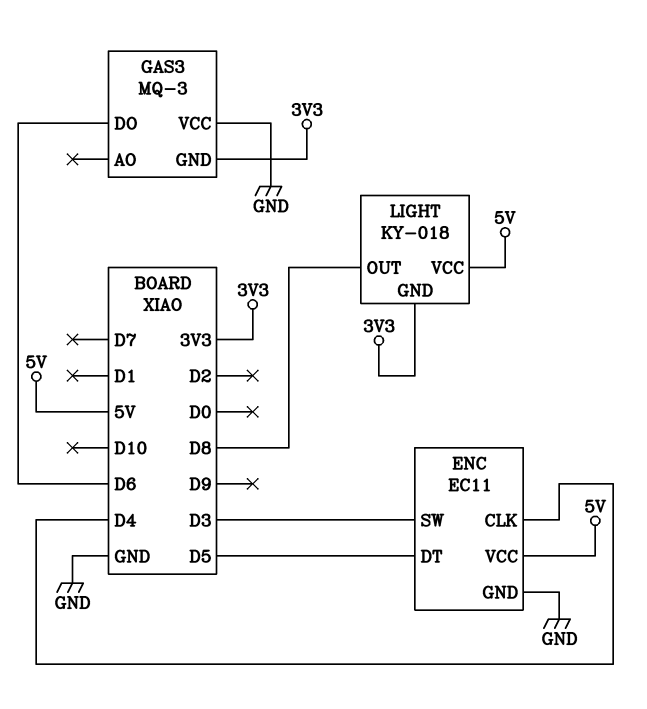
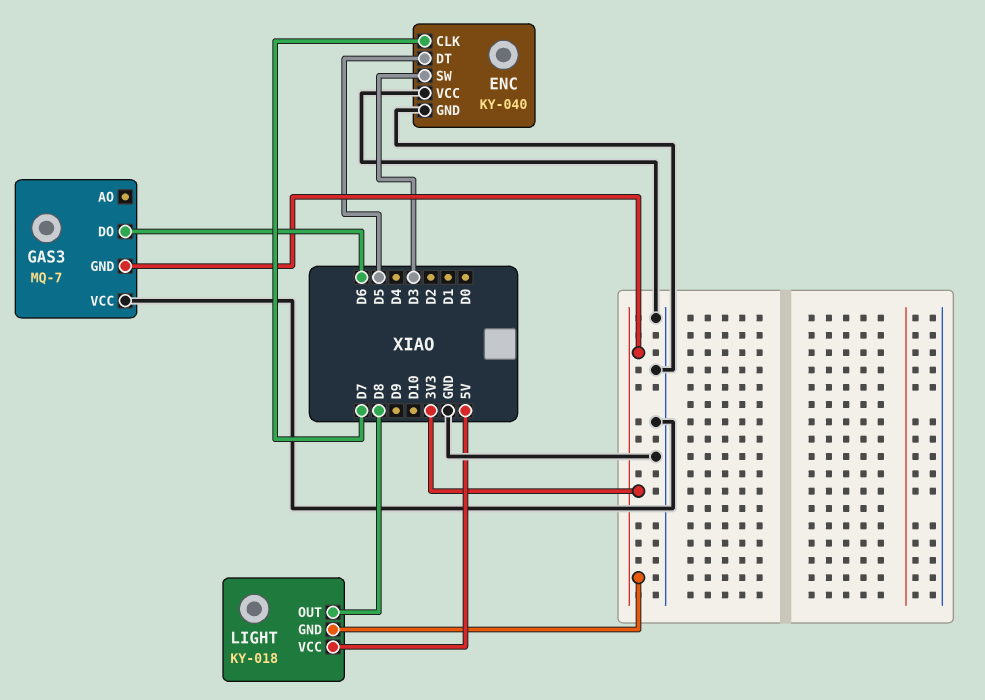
ENC: EC11 -> KY-040
ENC pin CLK: D4 -> D7
ENC pin VCC: 5V -> GND
GAS3: MQ-3 -> MQ-7

